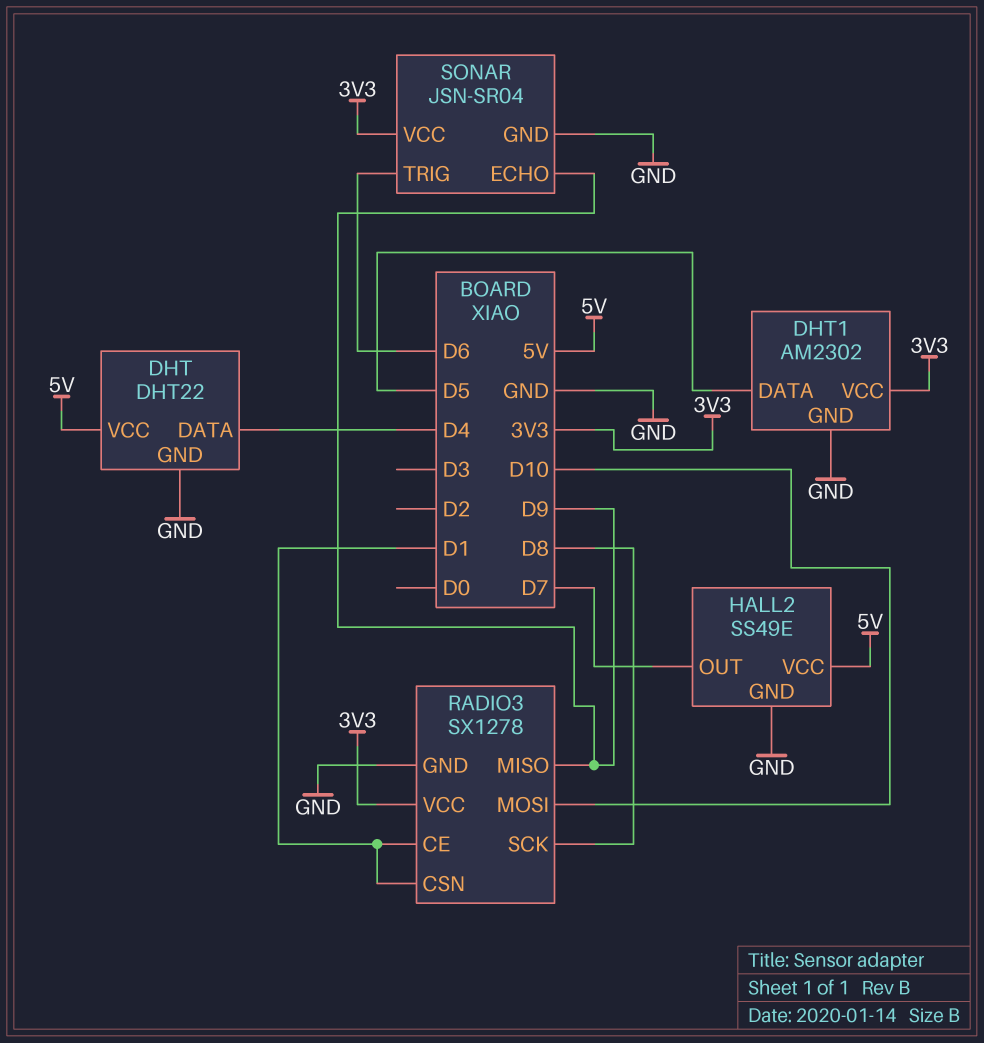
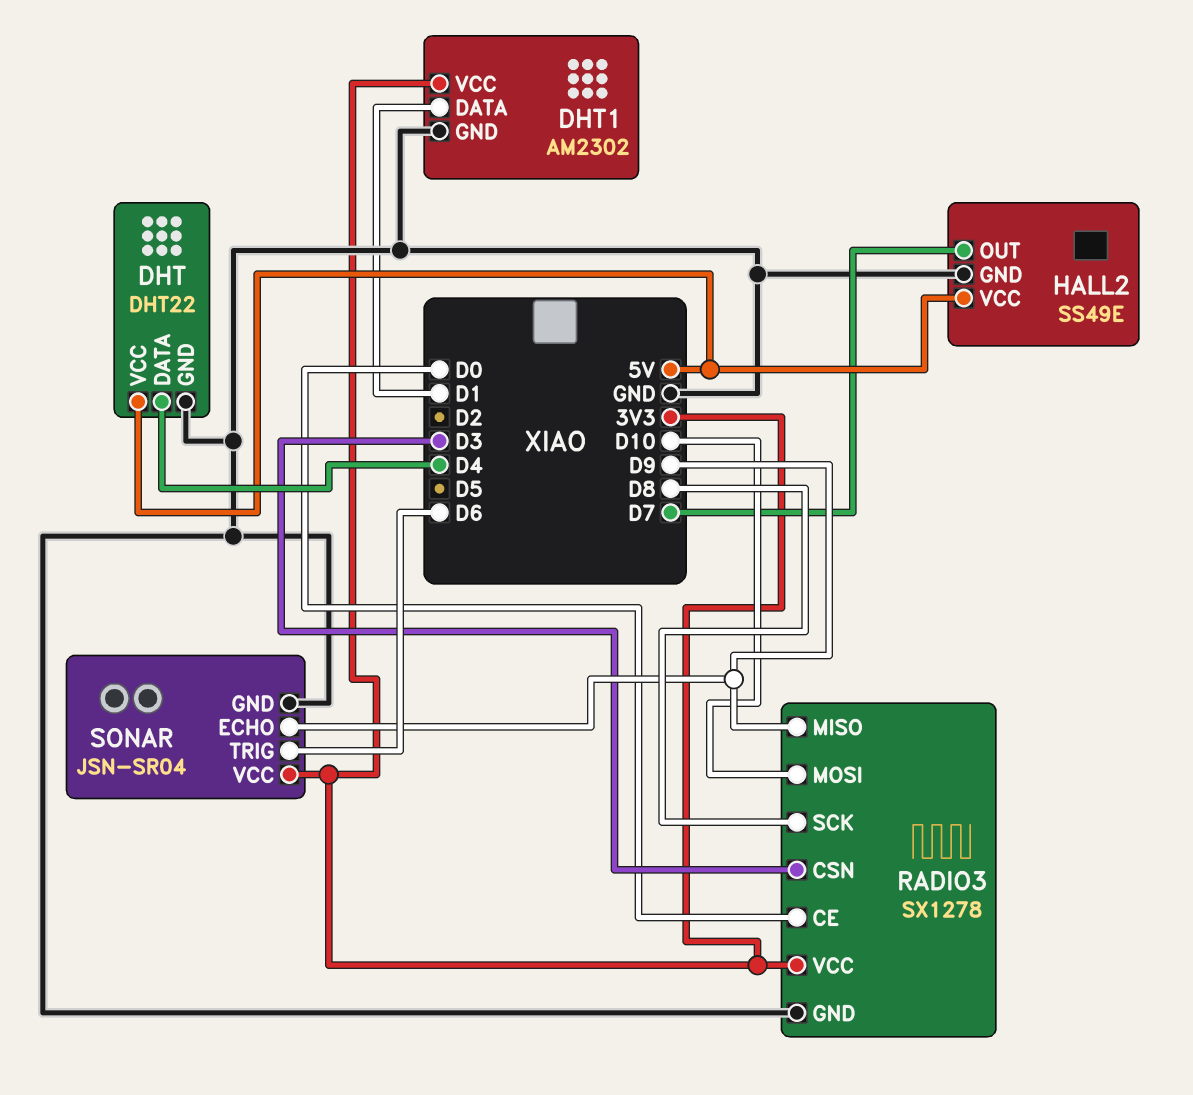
DHT1 pin DATA: D5 -> D1
RADIO3 pin CE: D1 -> D0
RADIO3 pin CSN: D1 -> D3

